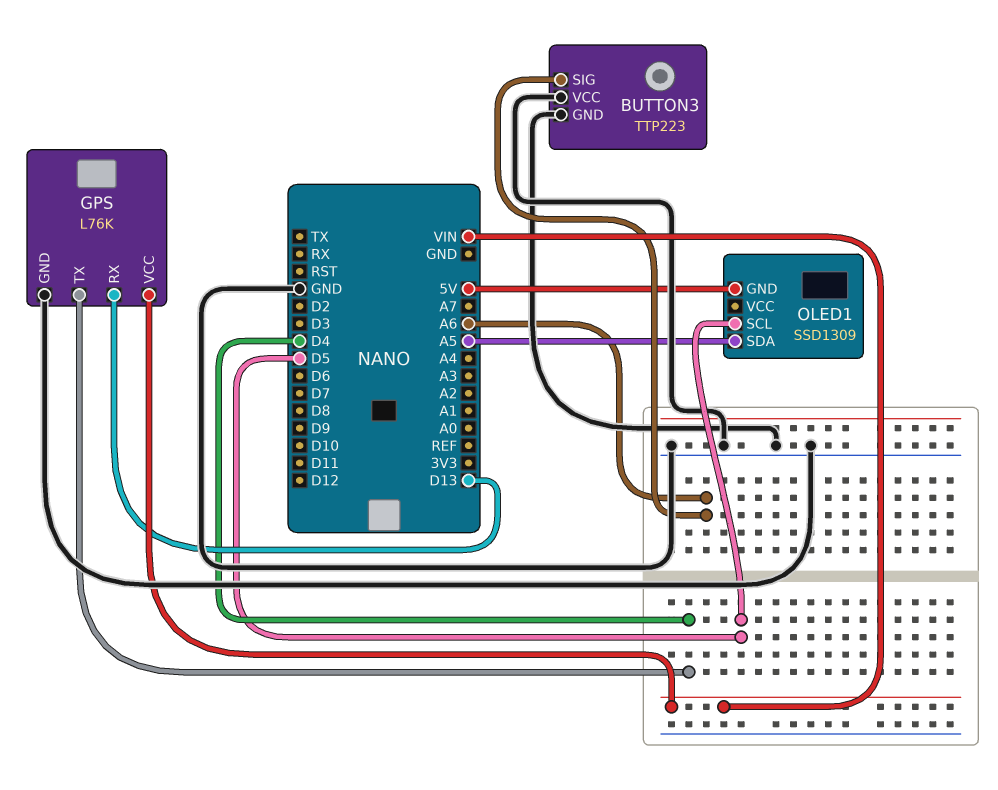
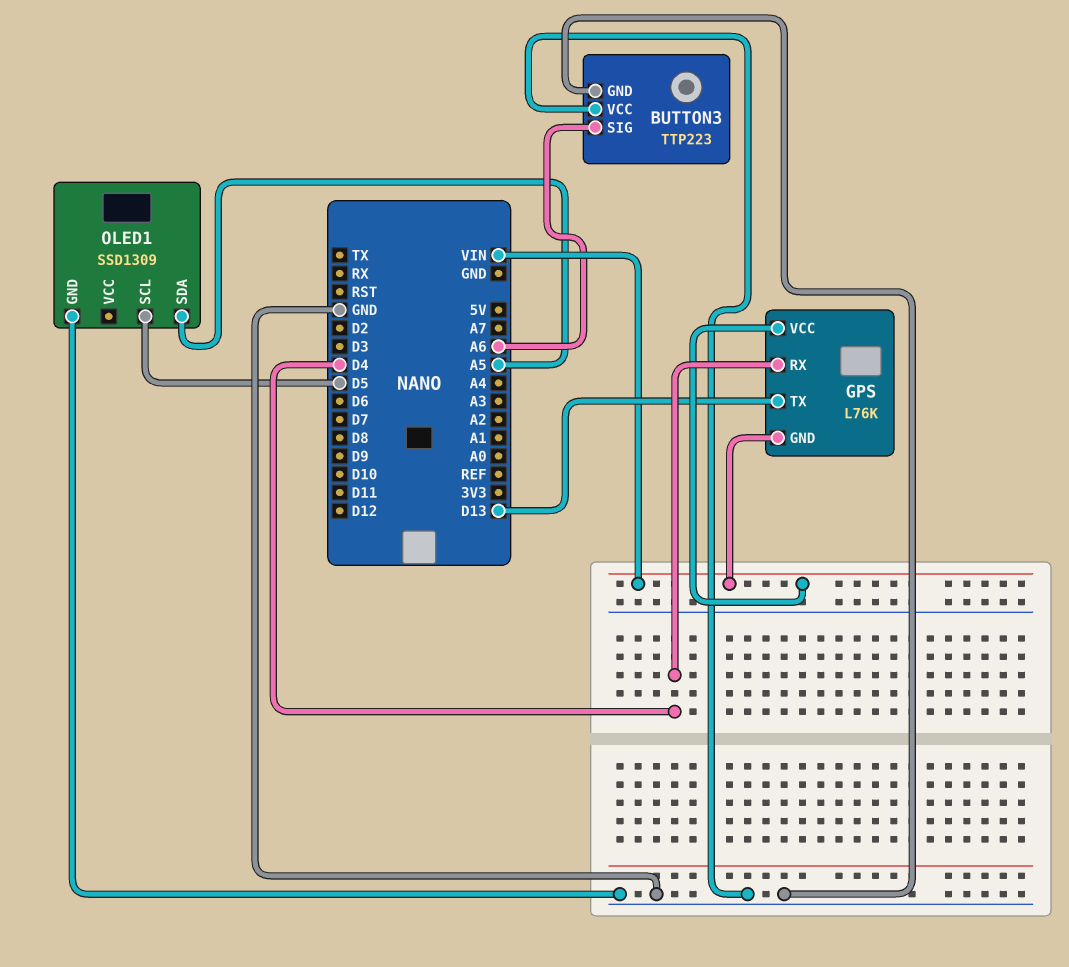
GPS pin GND: GND -> VIN
GPS pin RX: D13 -> D4
GPS pin TX: D4 -> D13
OLED1 pin GND: 5V -> GND

